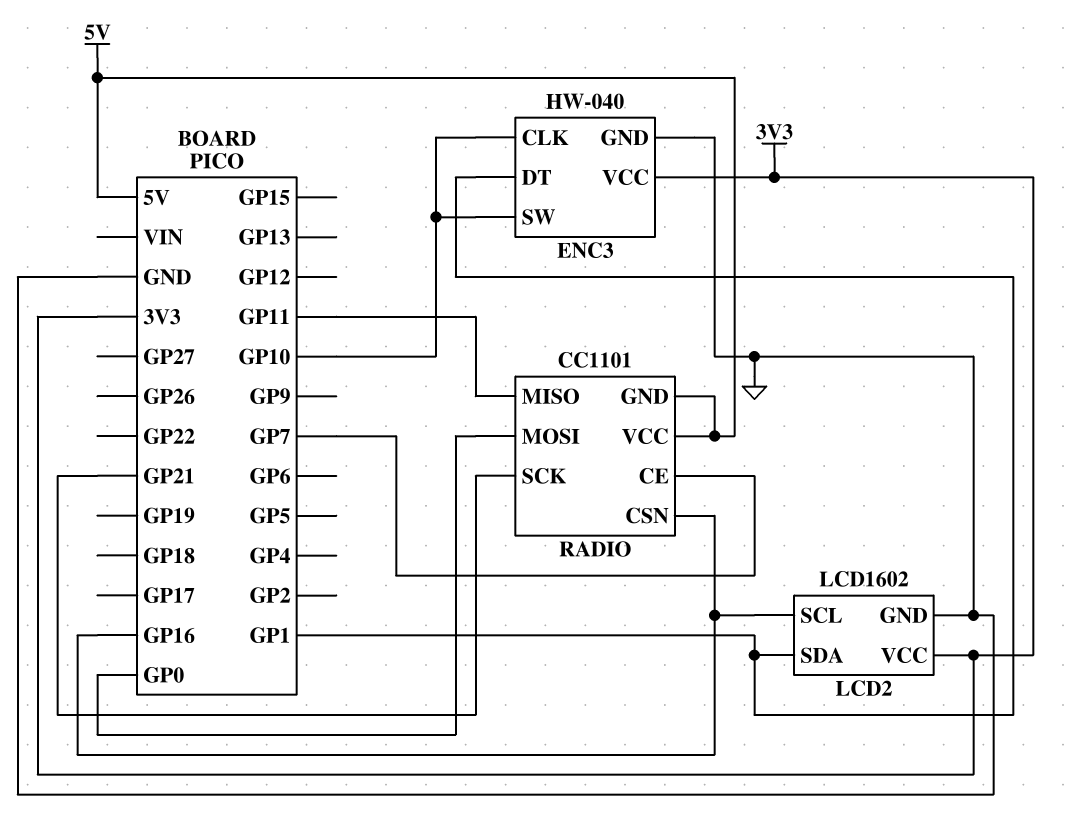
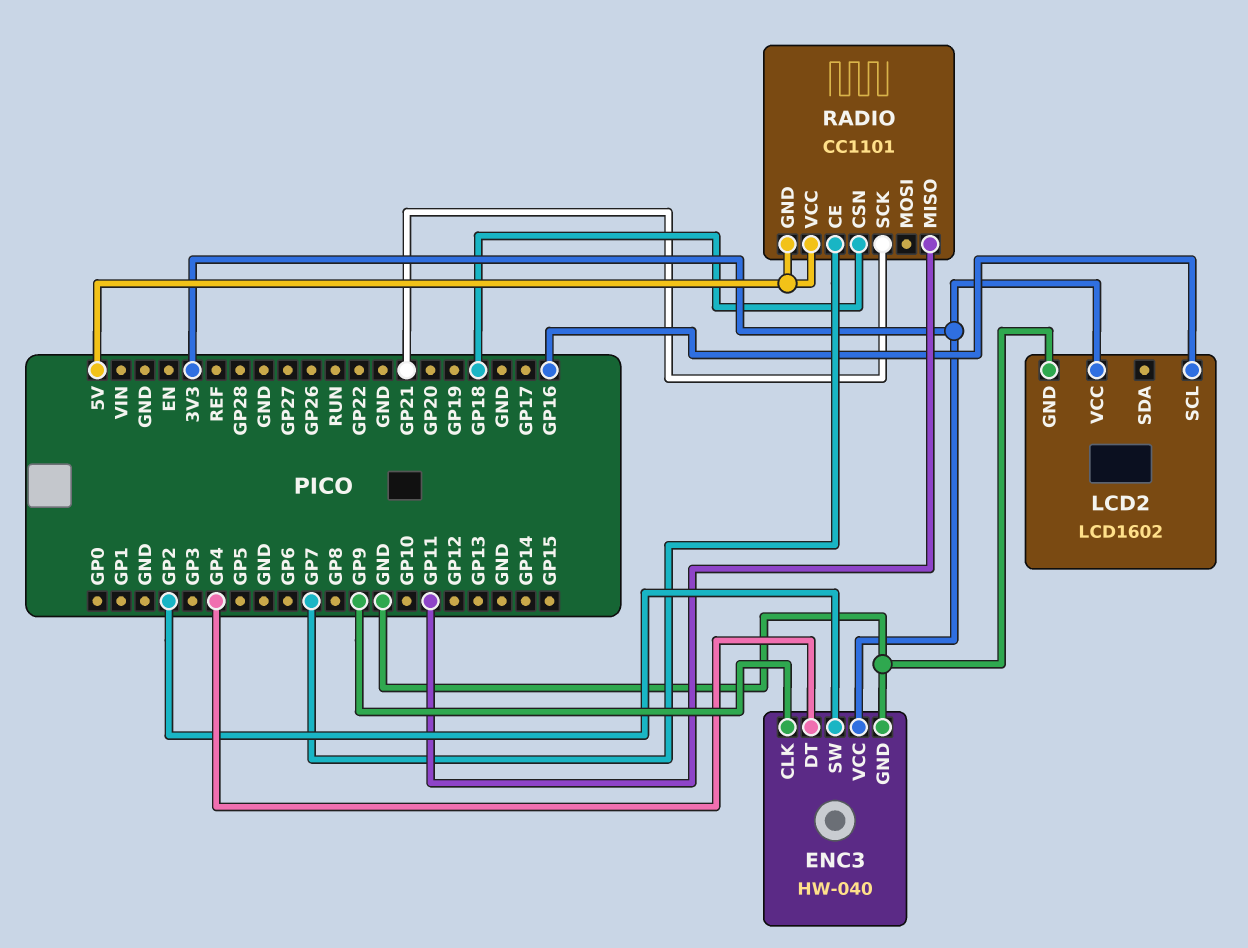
ENC3 pin CLK: GP10 -> GP9
ENC3 pin DT: GP1 -> GP4
ENC3 pin SW: GP10 -> GP2
LCD2 pin SDA: GP1 -> none
RADIO pin CSN: GP16 -> GP18
RADIO pin MOSI: GP0 -> none

